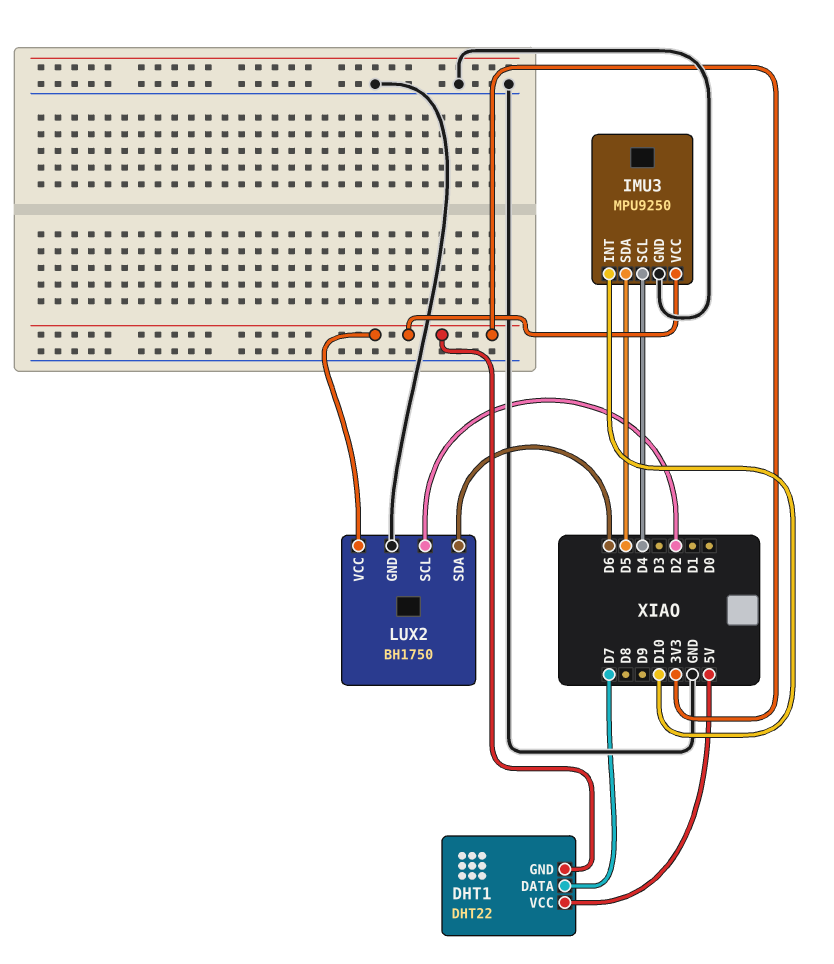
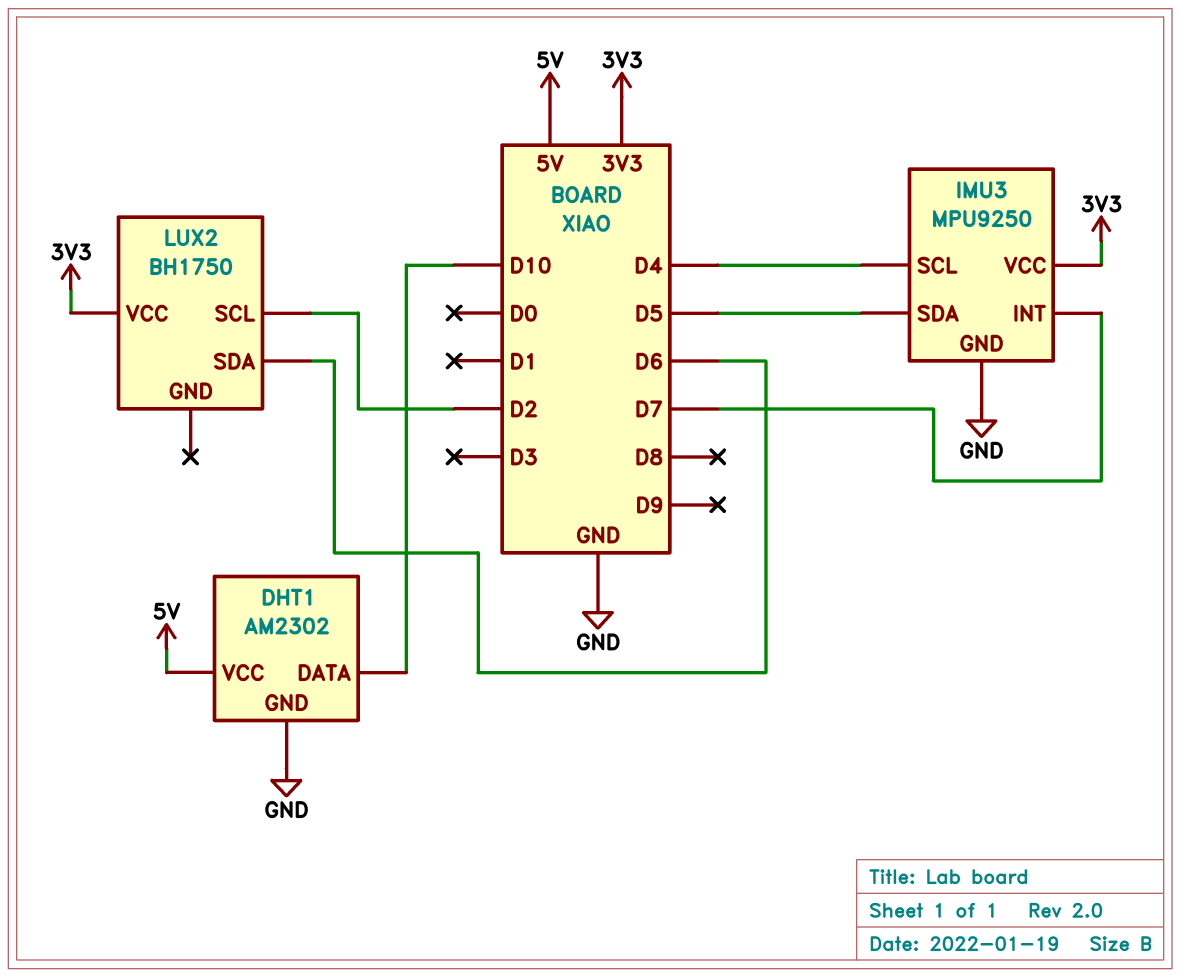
DHT1: DHT22 -> AM2302
DHT1 pin DATA: D7 -> D10
DHT1 pin GND: 3V3 -> GND
IMU3 pin INT: D10 -> D7
LUX2 pin GND: GND -> none

